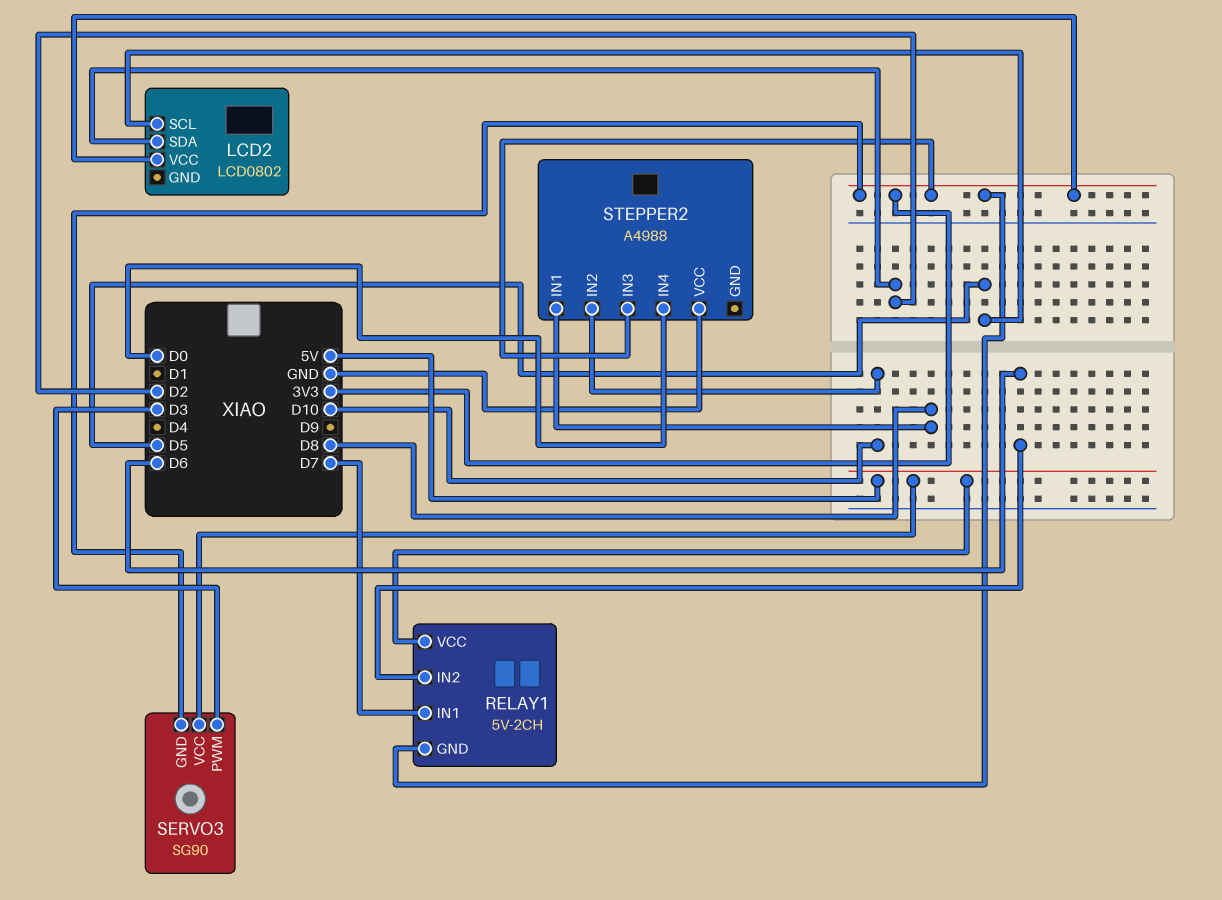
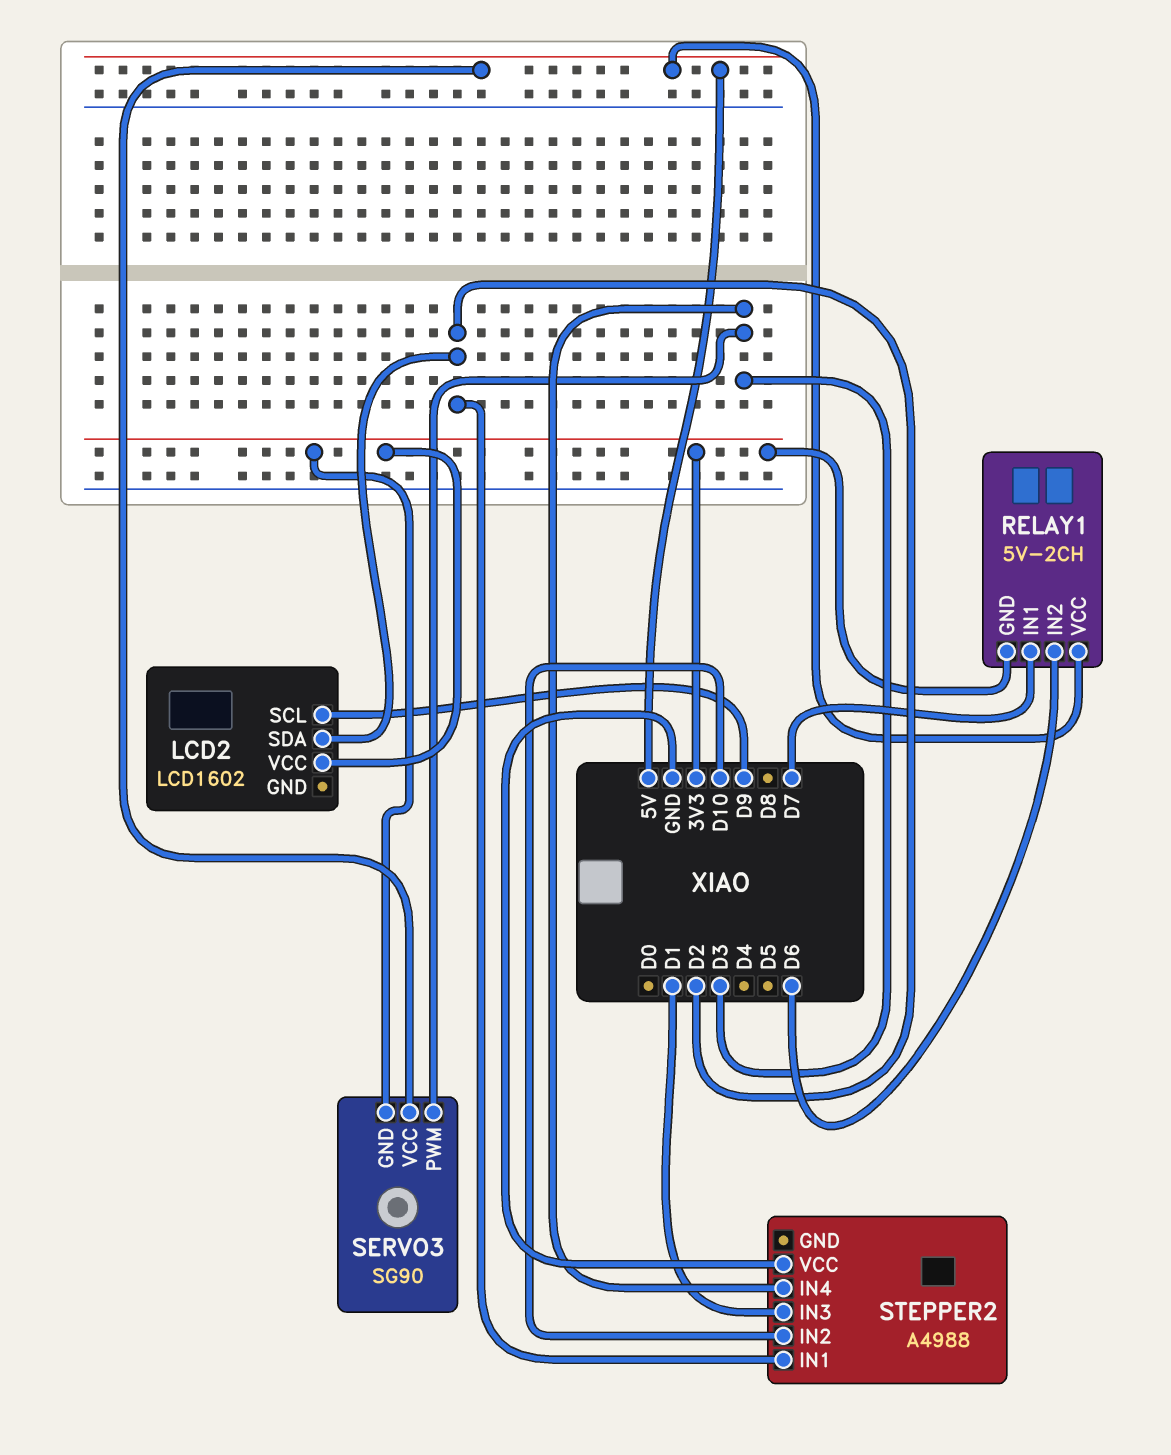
LCD2: LCD0802 -> LCD1602
LCD2 pin SCL: D5 -> D9
STEPPER2 pin IN1: D8 -> D2
STEPPER2 pin IN3: 3V3 -> D1
STEPPER2 pin IN4: D0 -> D3

